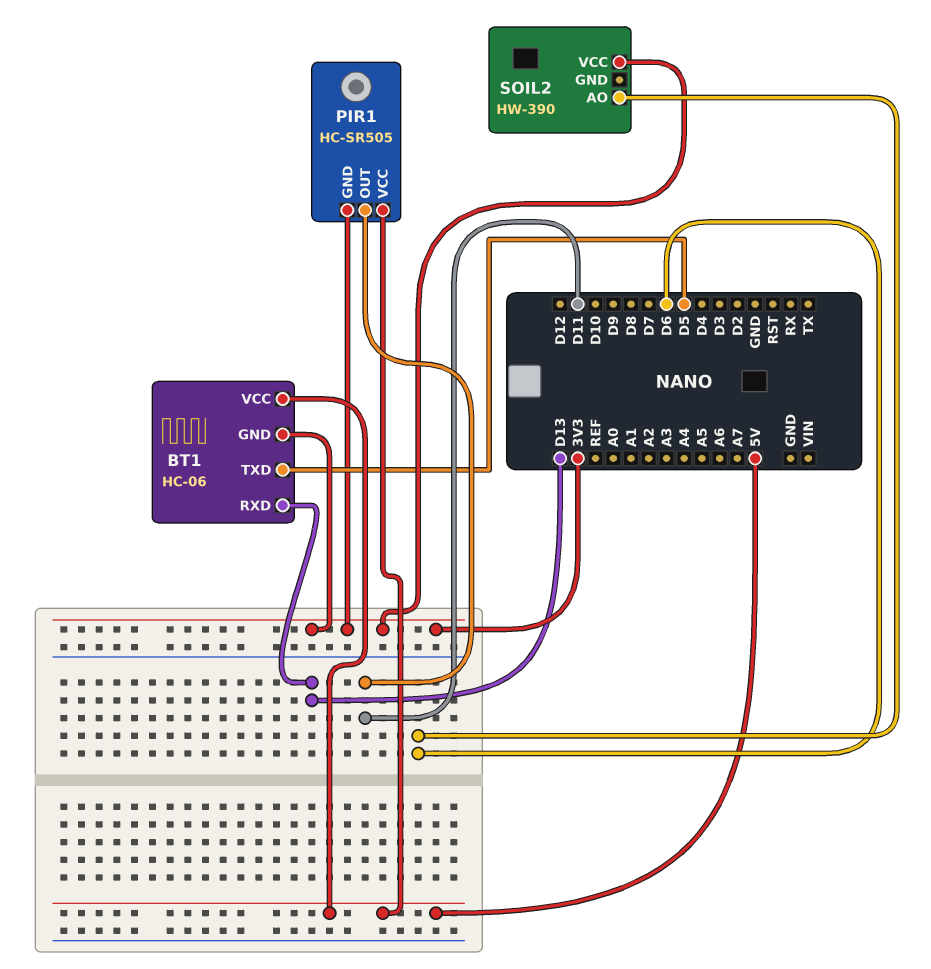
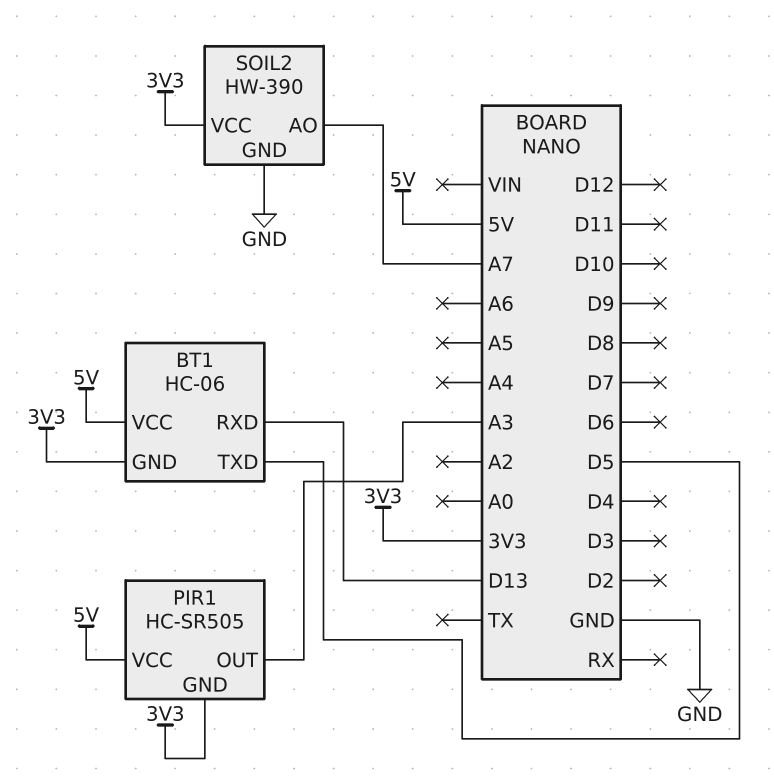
PIR1 pin OUT: D11 -> A3
SOIL2 pin AO: D6 -> A7
SOIL2 pin GND: none -> GND

